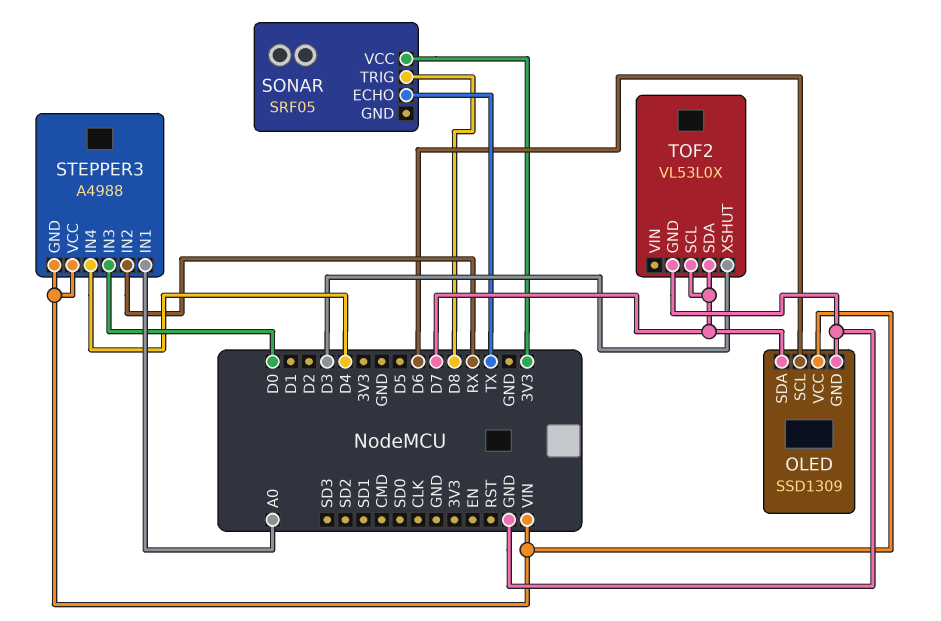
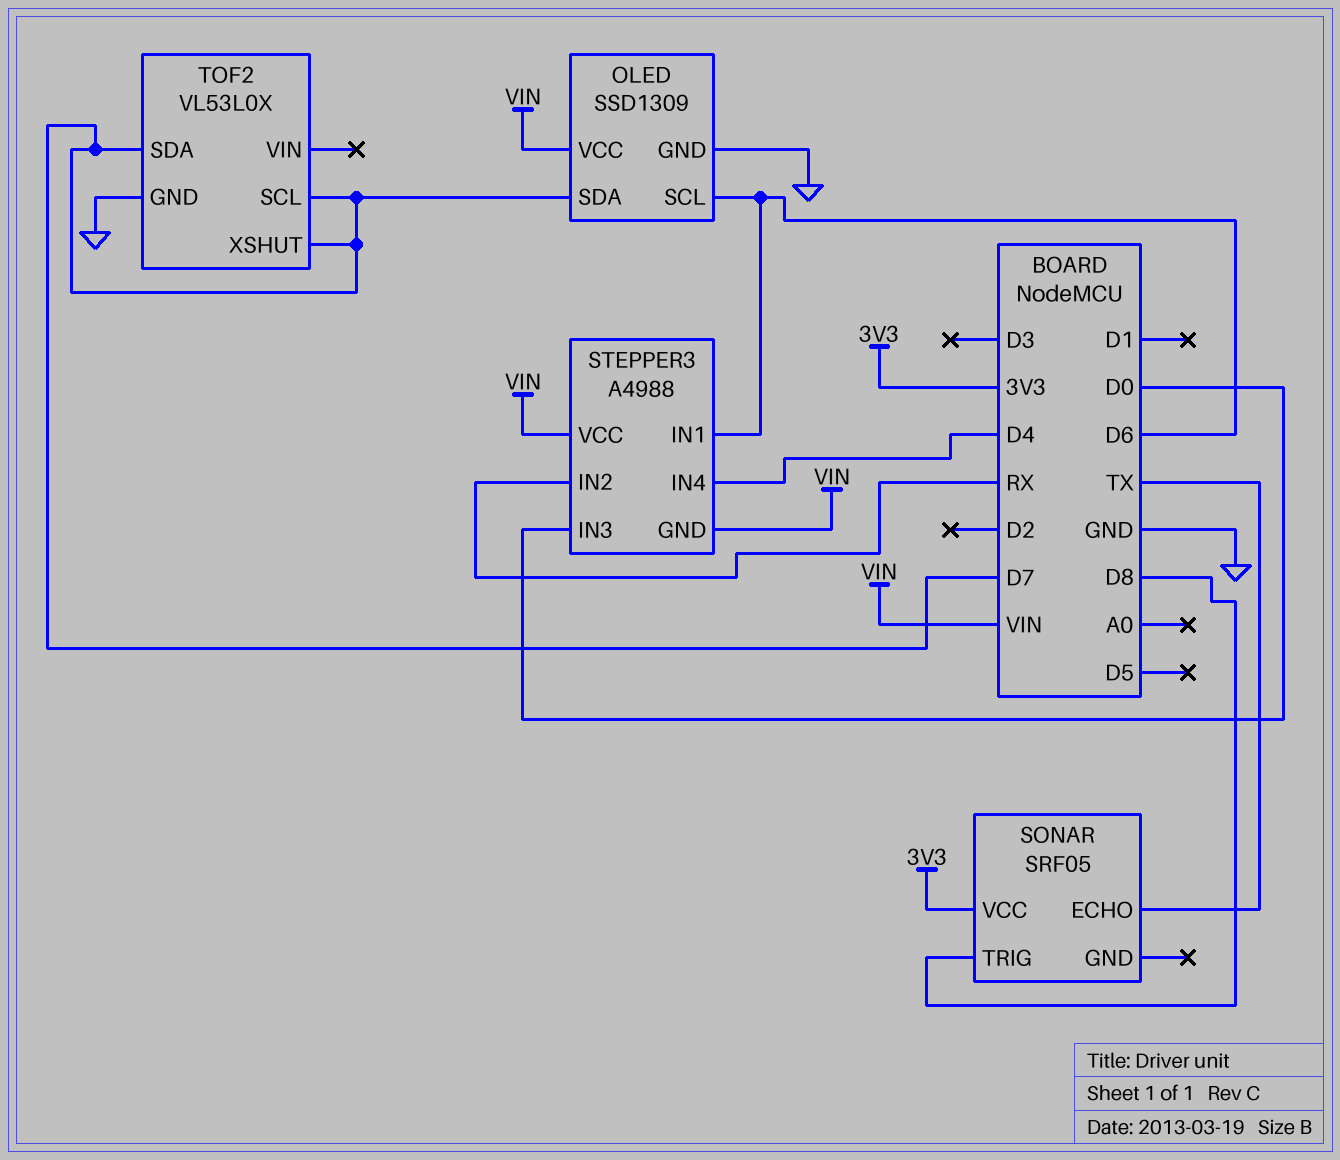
STEPPER3 pin IN1: A0 -> D6
TOF2 pin XSHUT: D3 -> D7

